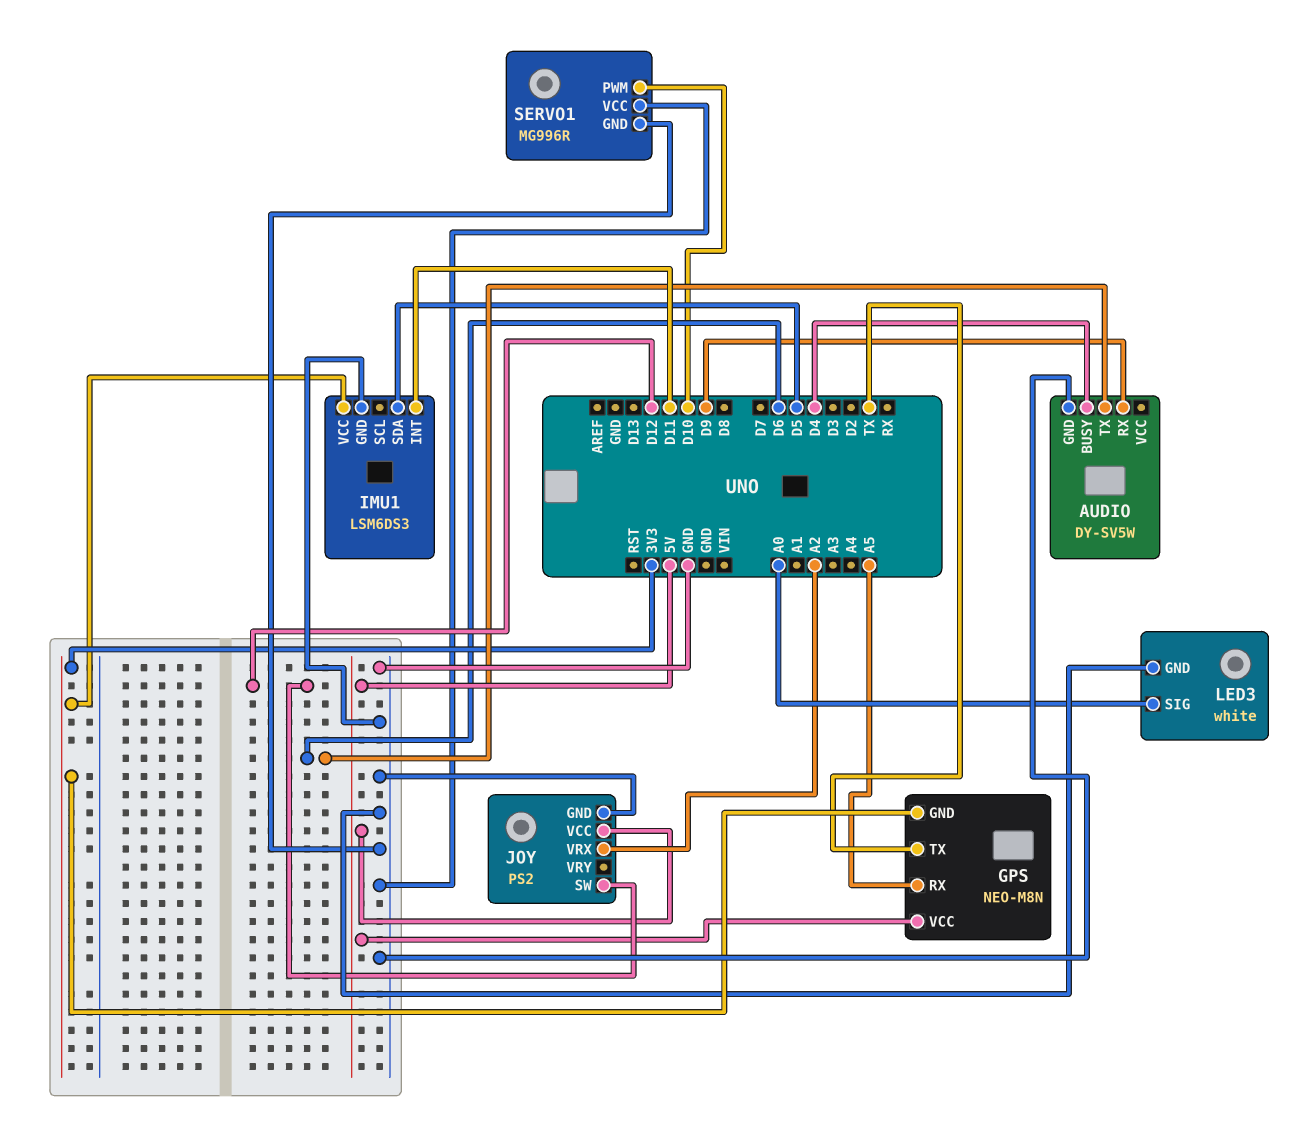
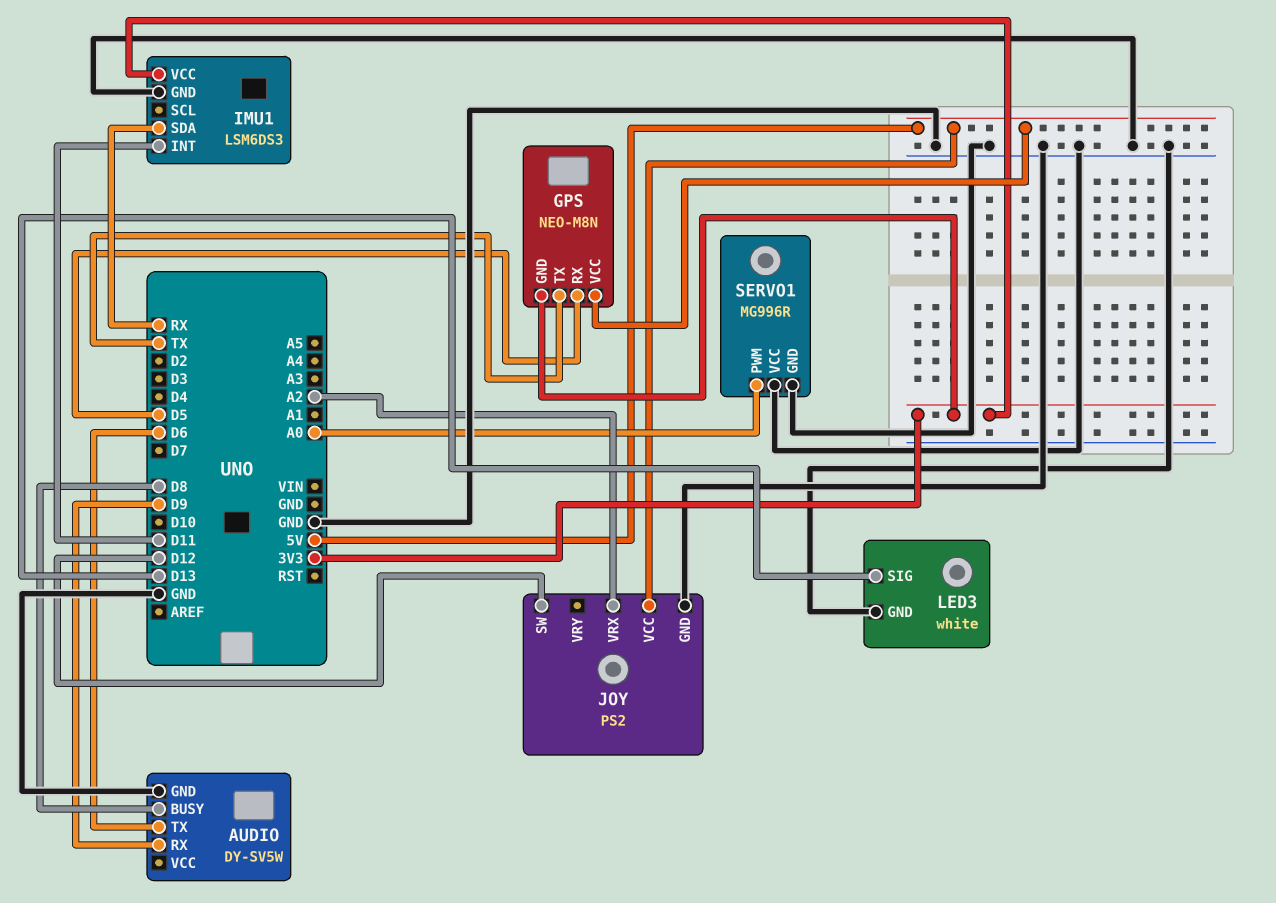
AUDIO pin BUSY: D4 -> D8
GPS pin RX: A5 -> D5
IMU1 pin SDA: D5 -> RX
LED3 pin SIG: A0 -> D13
SERVO1 pin PWM: D10 -> A0

